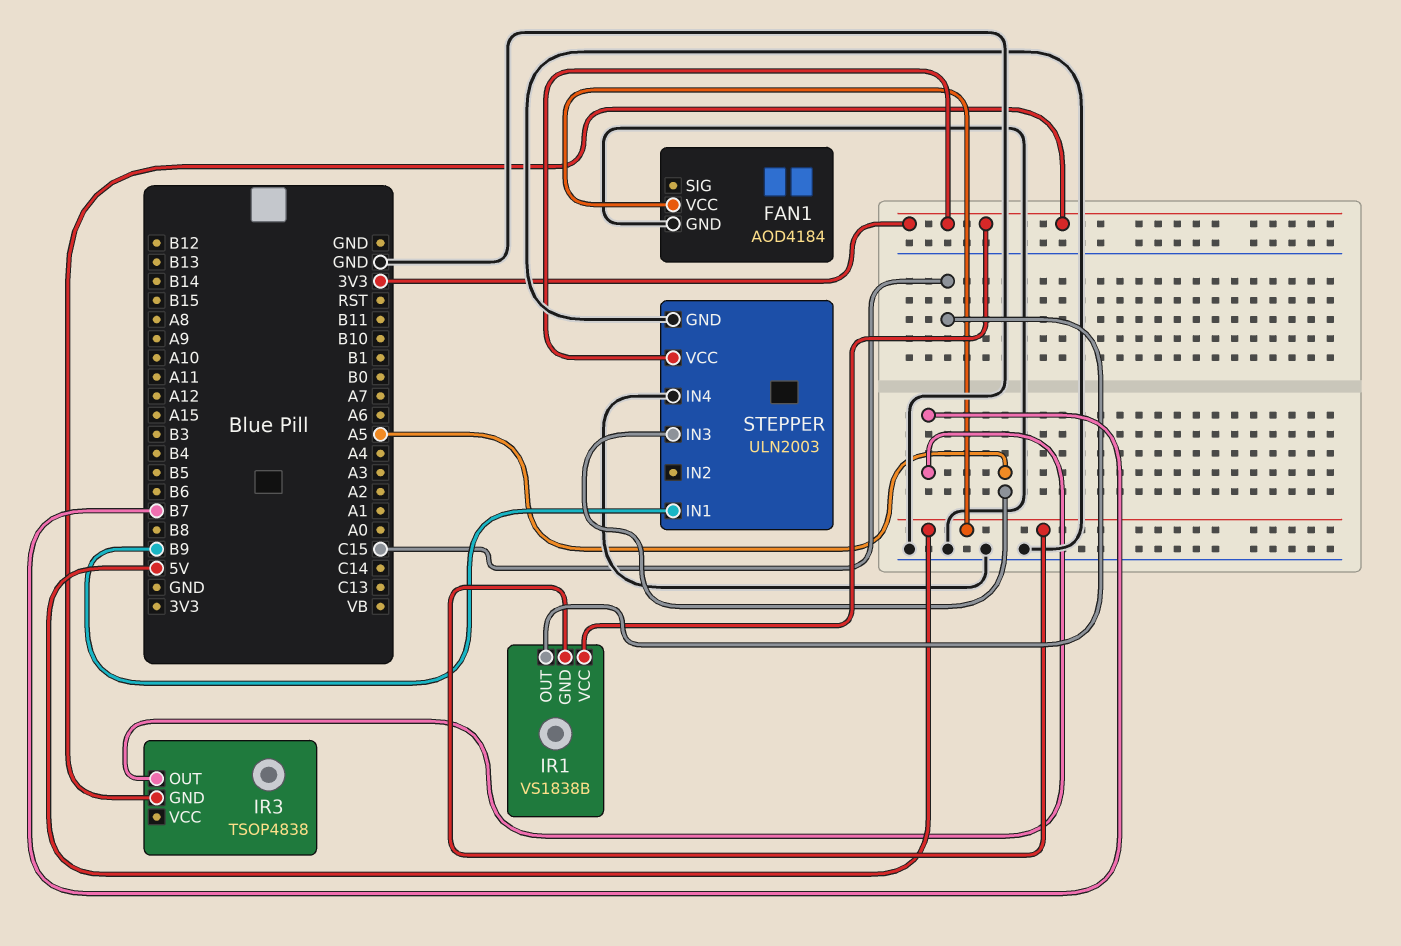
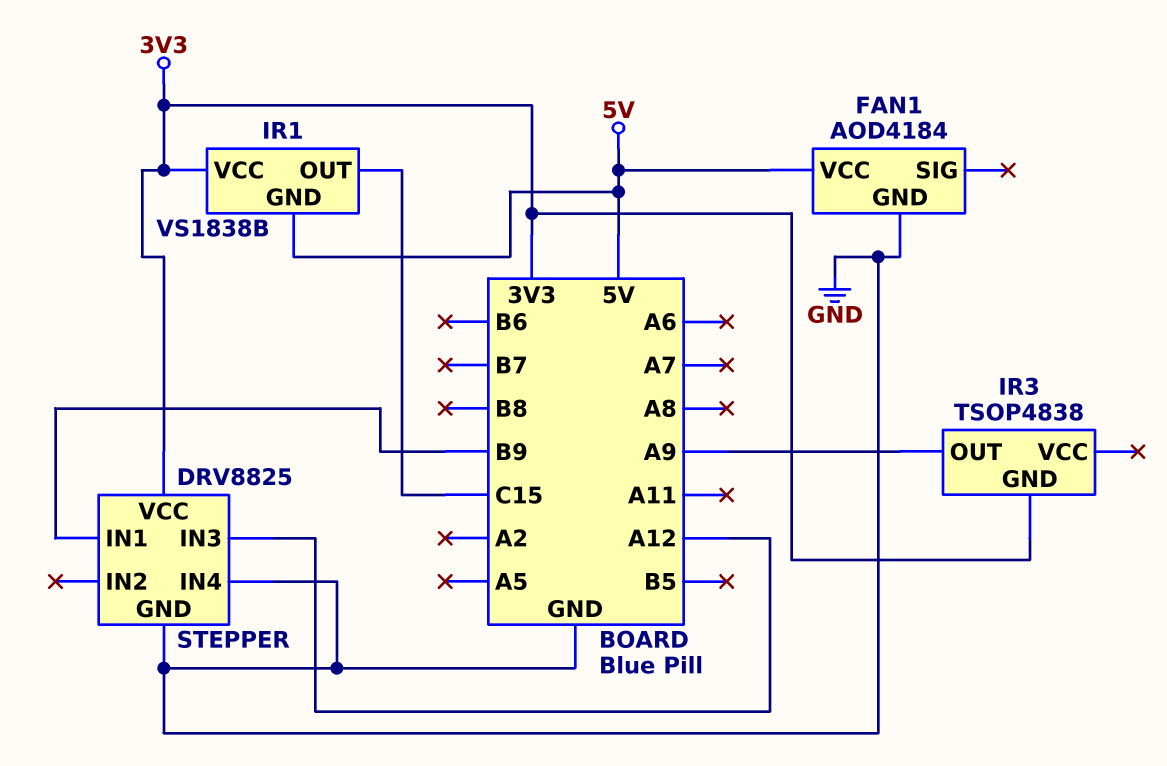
IR3 pin OUT: B7 -> A9
STEPPER: ULN2003 -> DRV8825
STEPPER pin IN3: A5 -> A12

